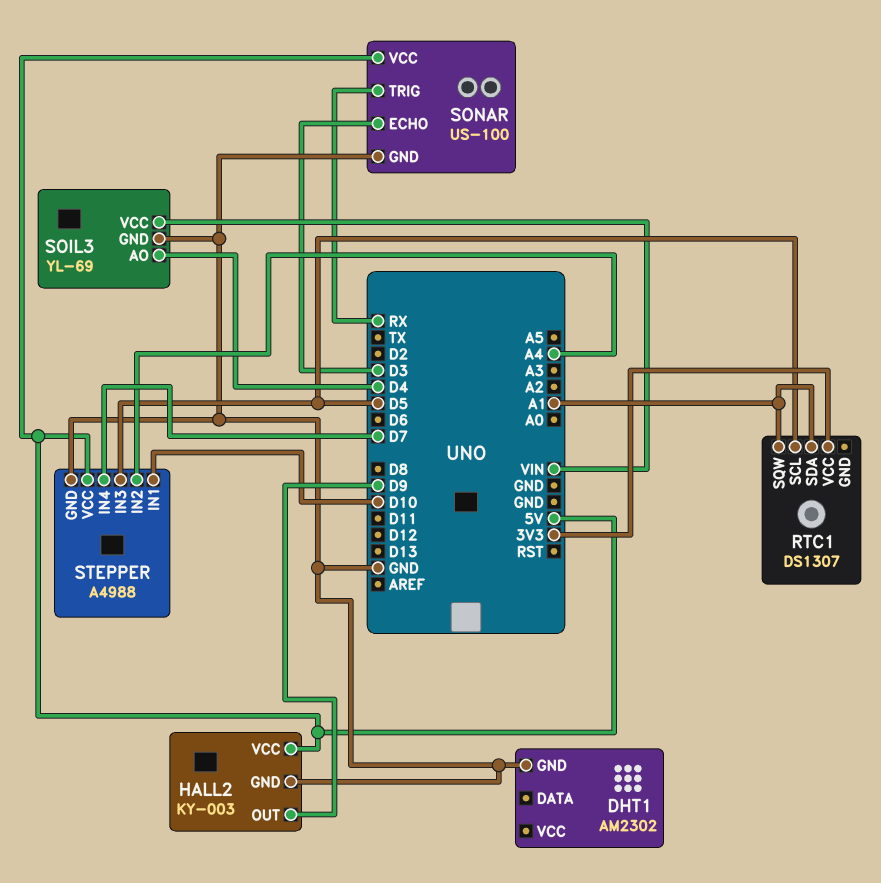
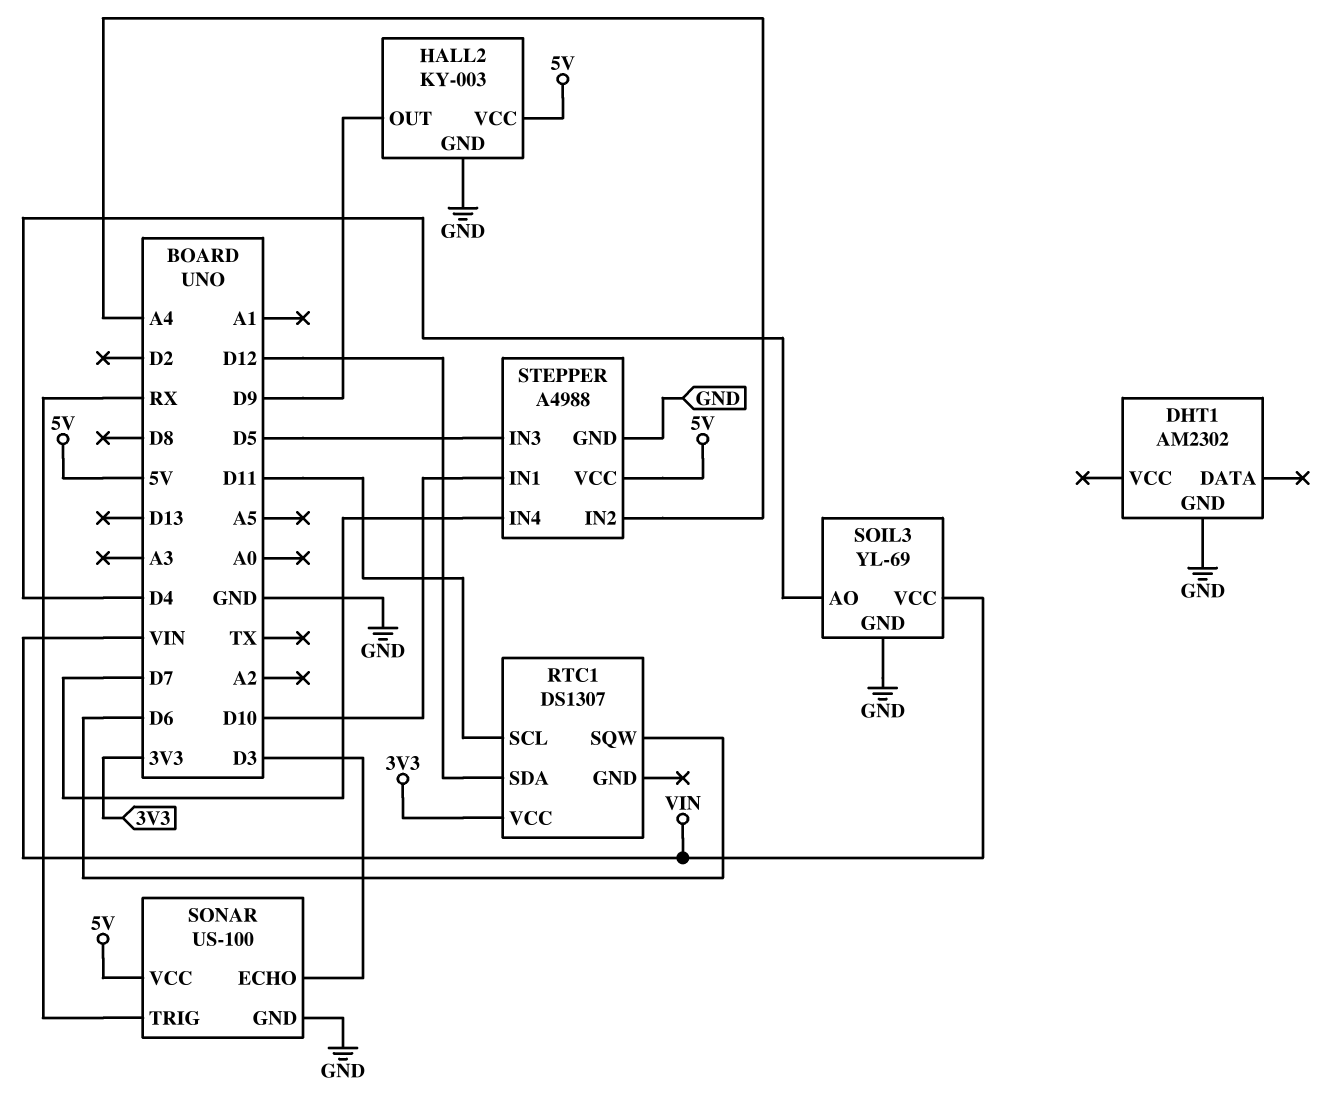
RTC1 pin SCL: D5 -> D11
RTC1 pin SDA: A1 -> D12
RTC1 pin SQW: A1 -> D6

